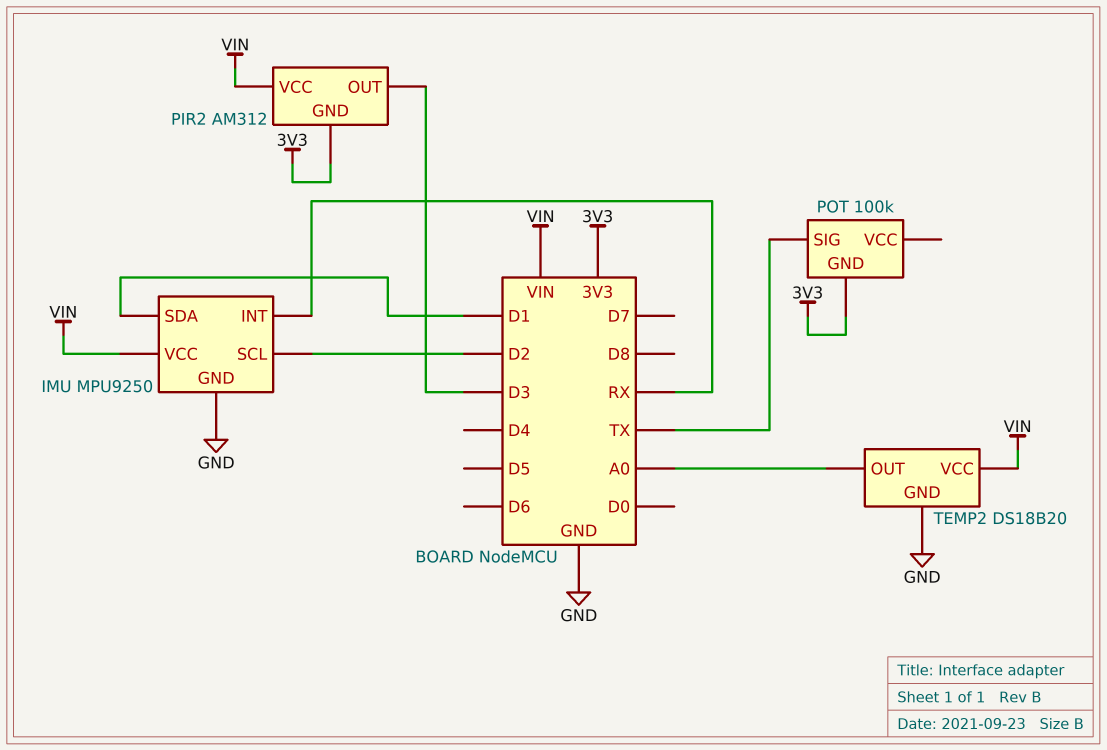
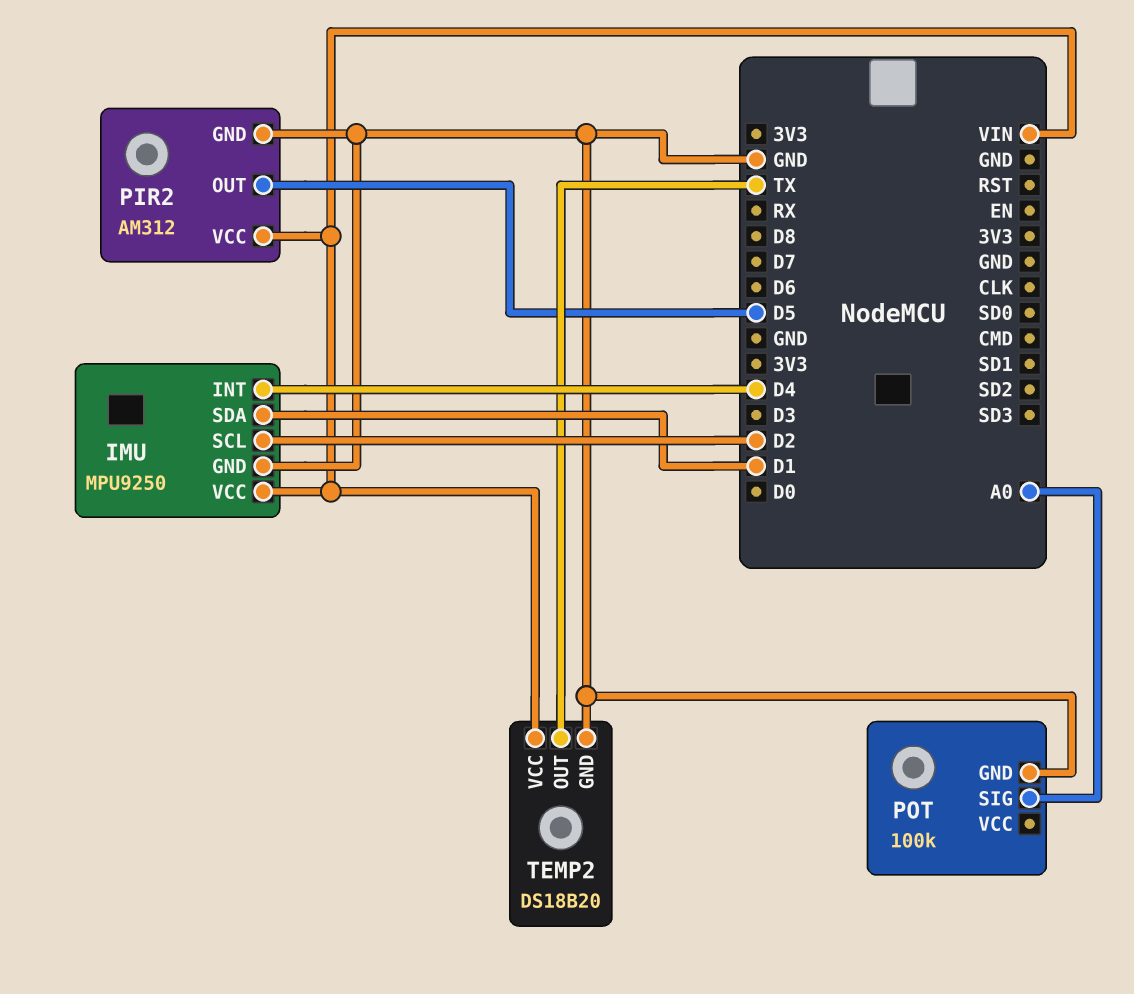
IMU pin INT: RX -> D4
PIR2 pin GND: 3V3 -> GND
PIR2 pin OUT: D3 -> D5
POT pin GND: 3V3 -> GND
POT pin SIG: TX -> A0
TEMP2 pin OUT: A0 -> TX

